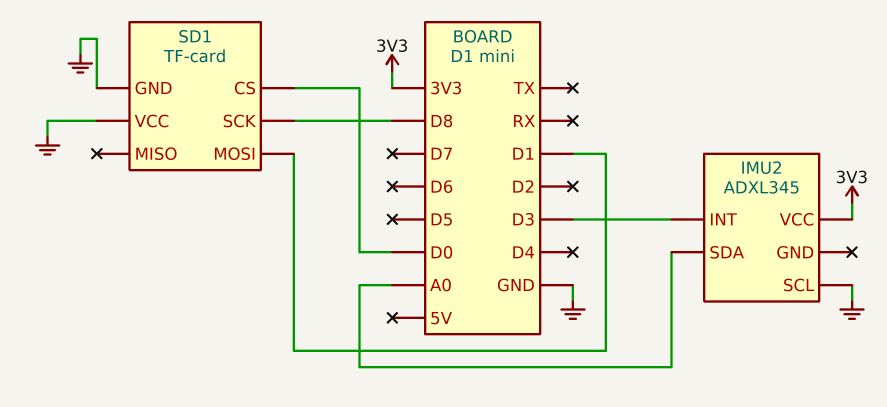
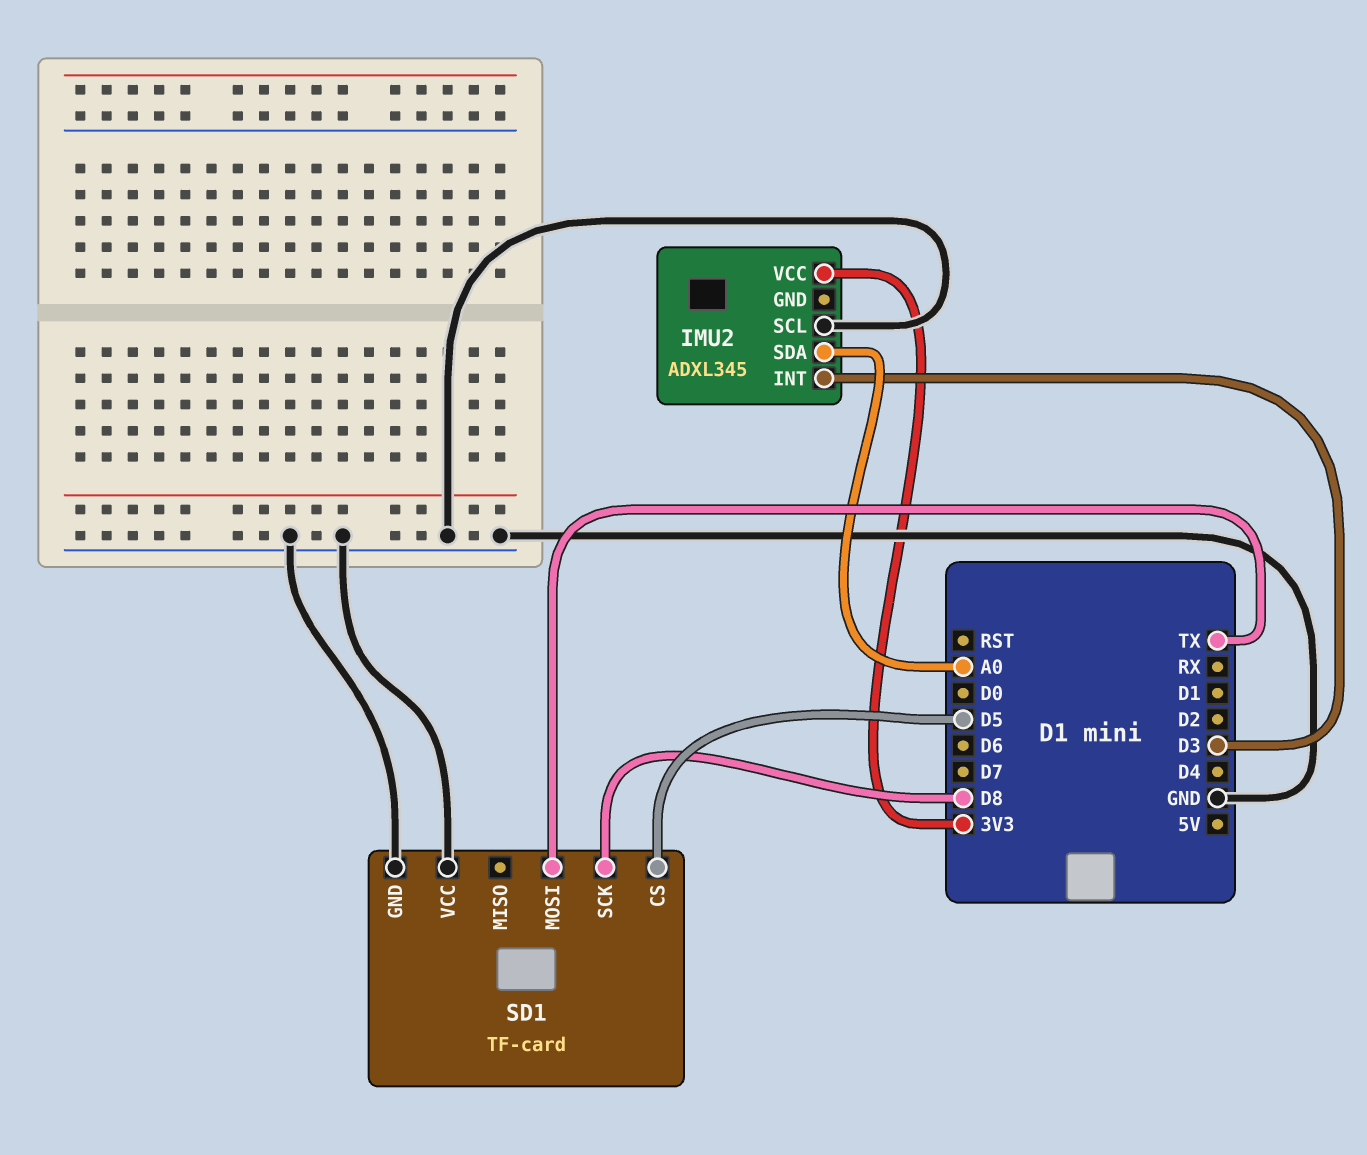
SD1 pin CS: D0 -> D5
SD1 pin MOSI: D1 -> TX

